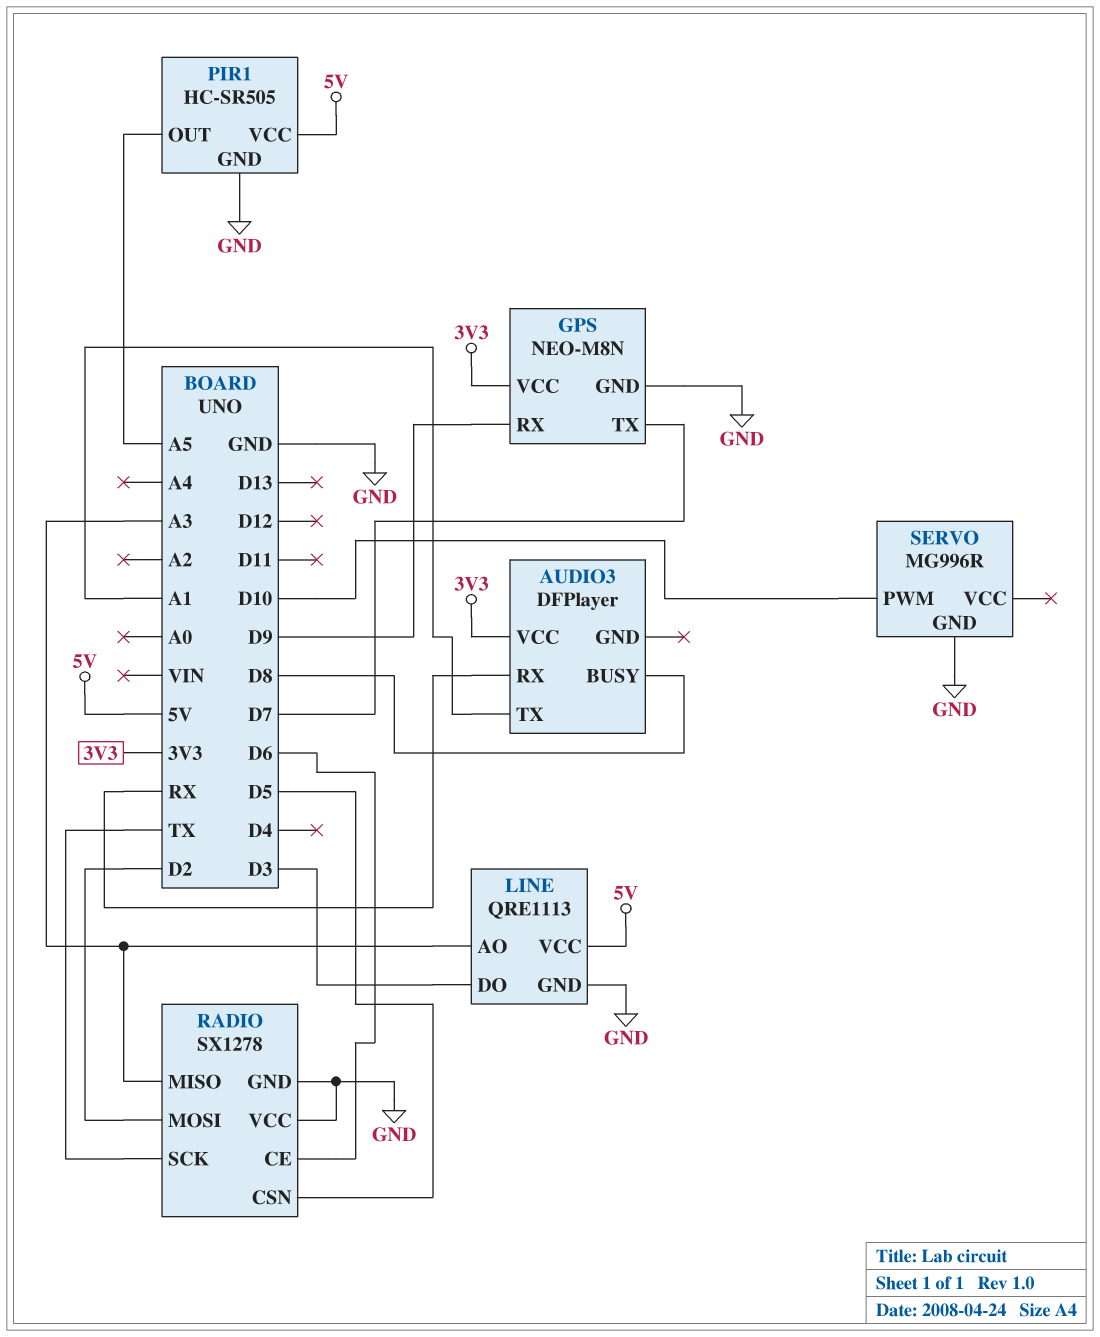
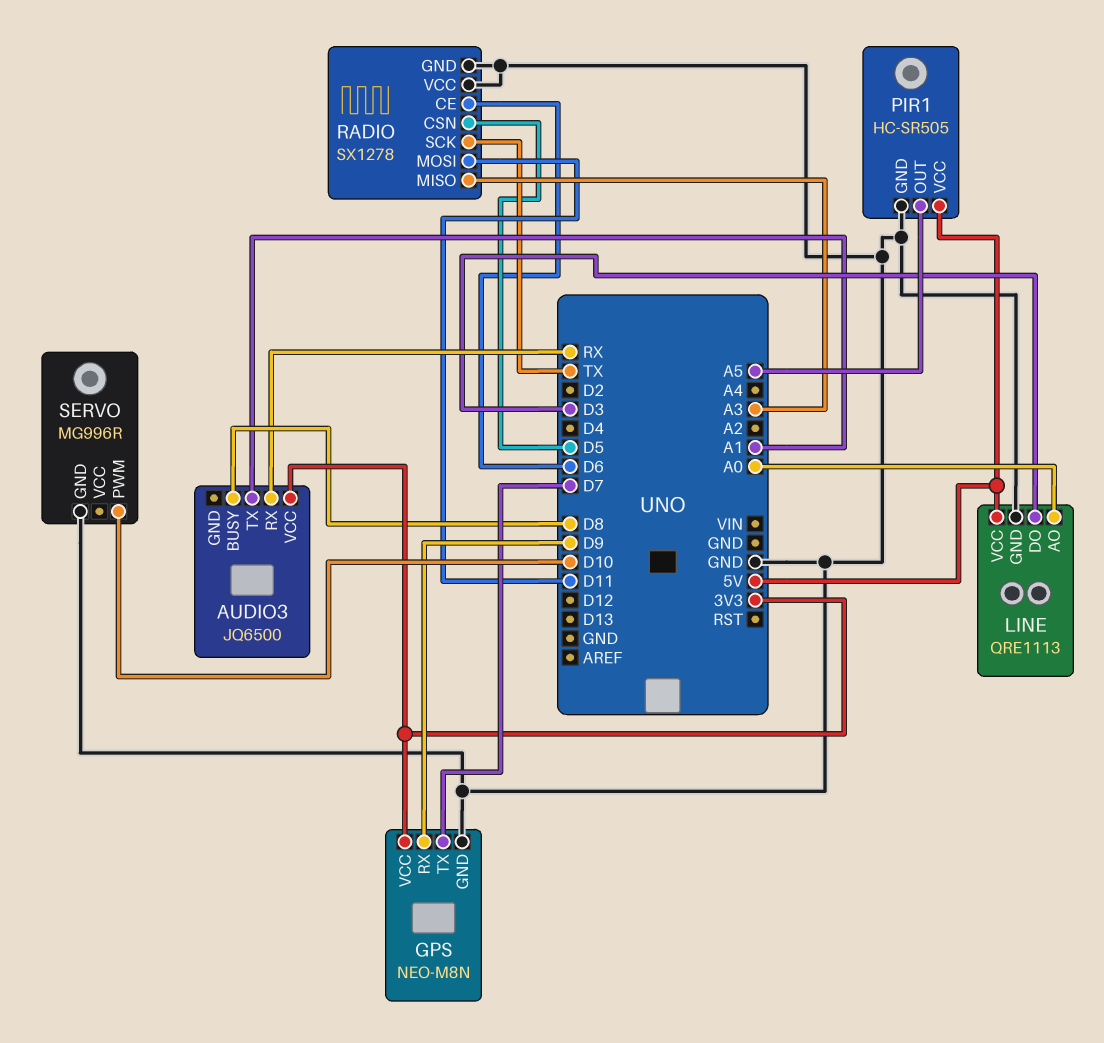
AUDIO3: DFPlayer -> JQ6500
LINE pin AO: A3 -> A0
RADIO pin MOSI: D2 -> D11

